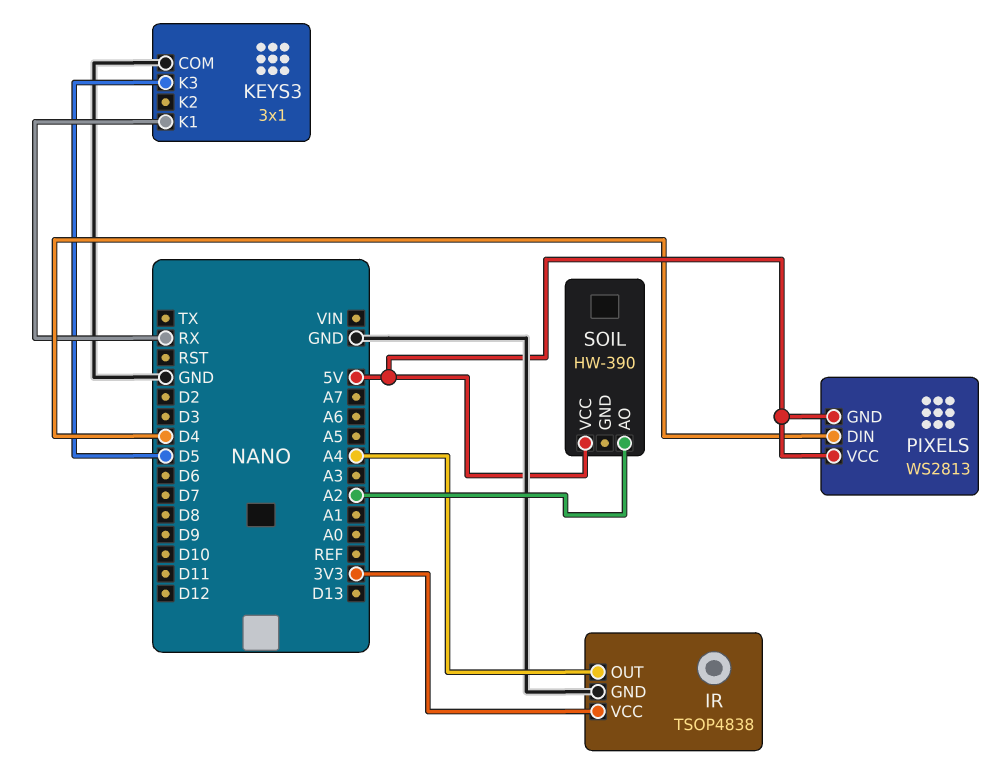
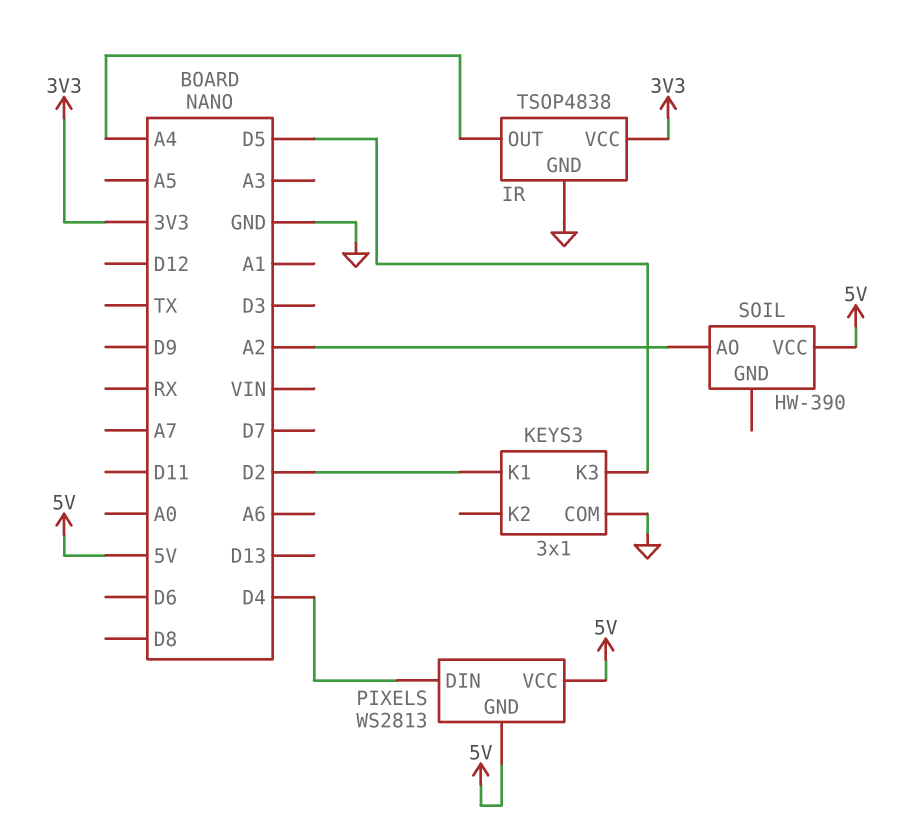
KEYS3 pin K1: RX -> D2

